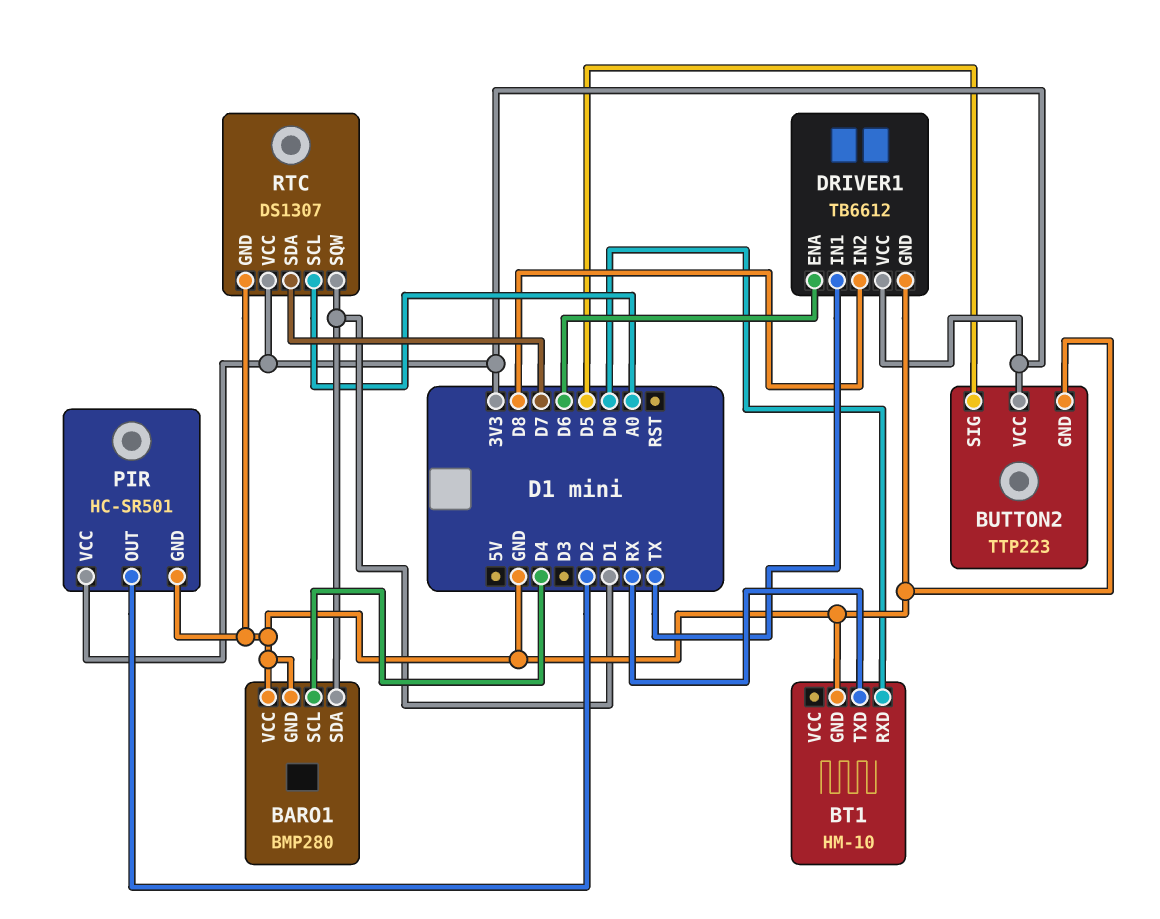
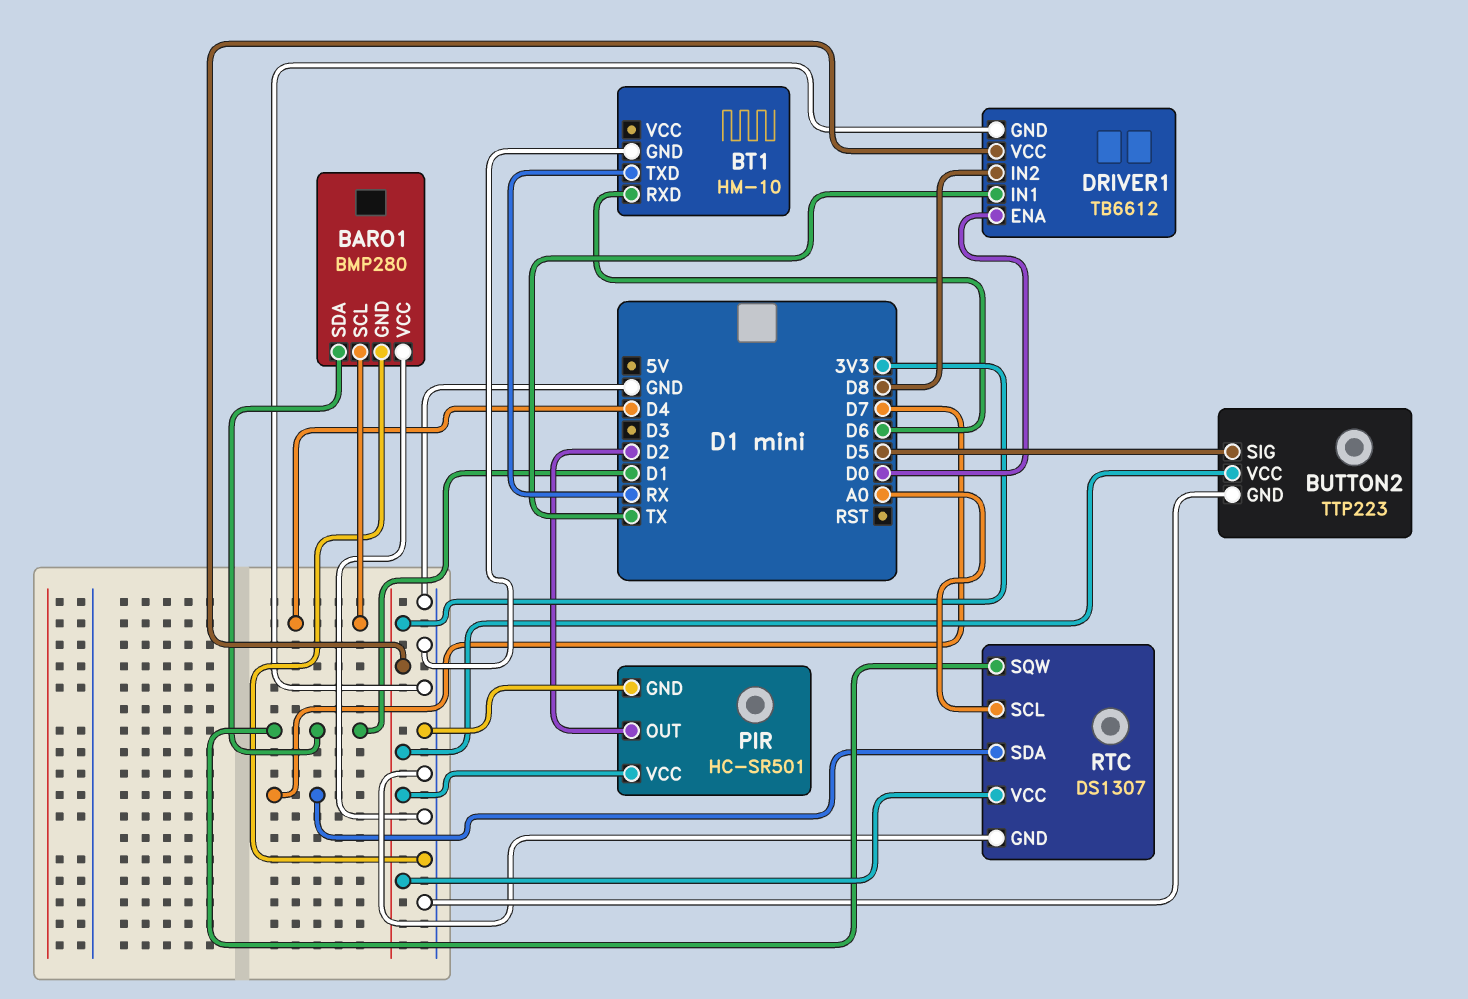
BT1 pin RXD: D0 -> D6
DRIVER1 pin ENA: D6 -> D0

